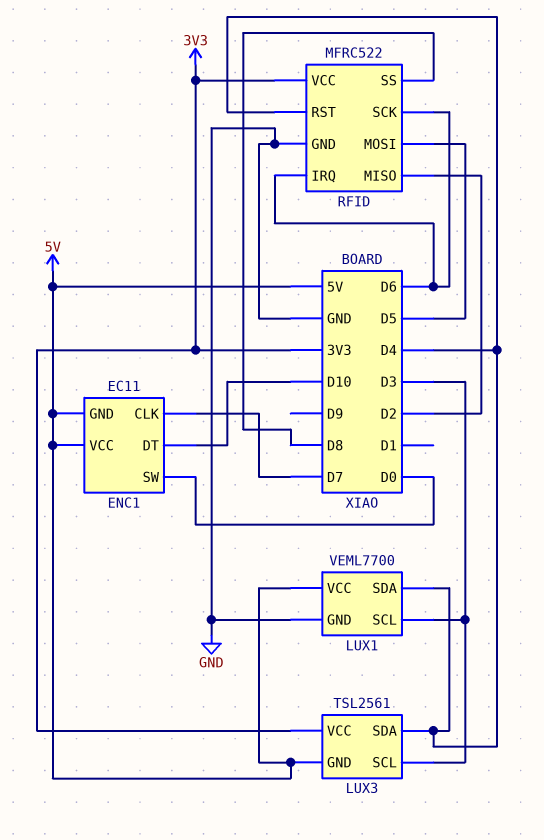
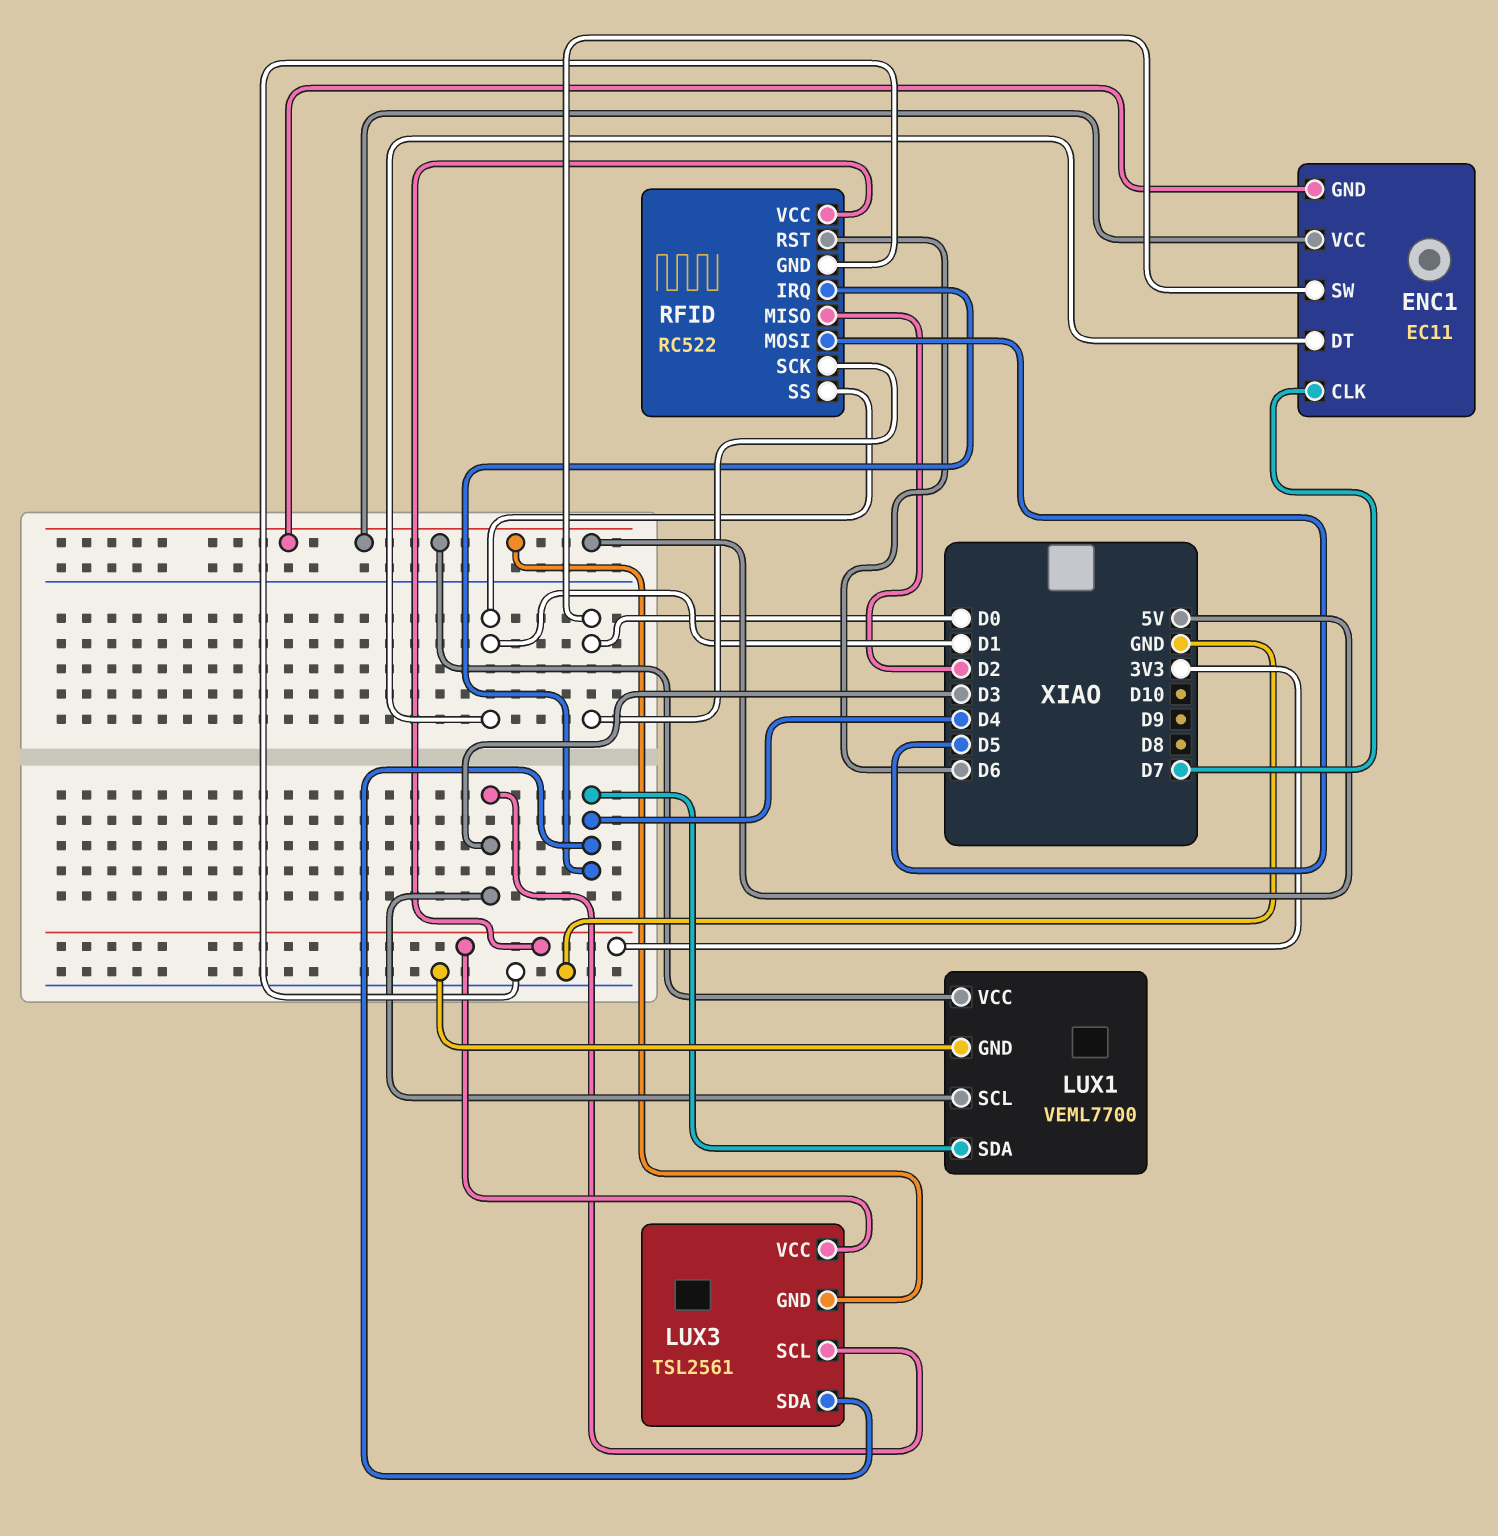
ENC1 pin DT: D10 -> D1
RFID: MFRC522 -> RC522
RFID pin IRQ: D6 -> D4
RFID pin RST: D4 -> D6
RFID pin SCK: D6 -> D0
RFID pin SS: D8 -> D1

